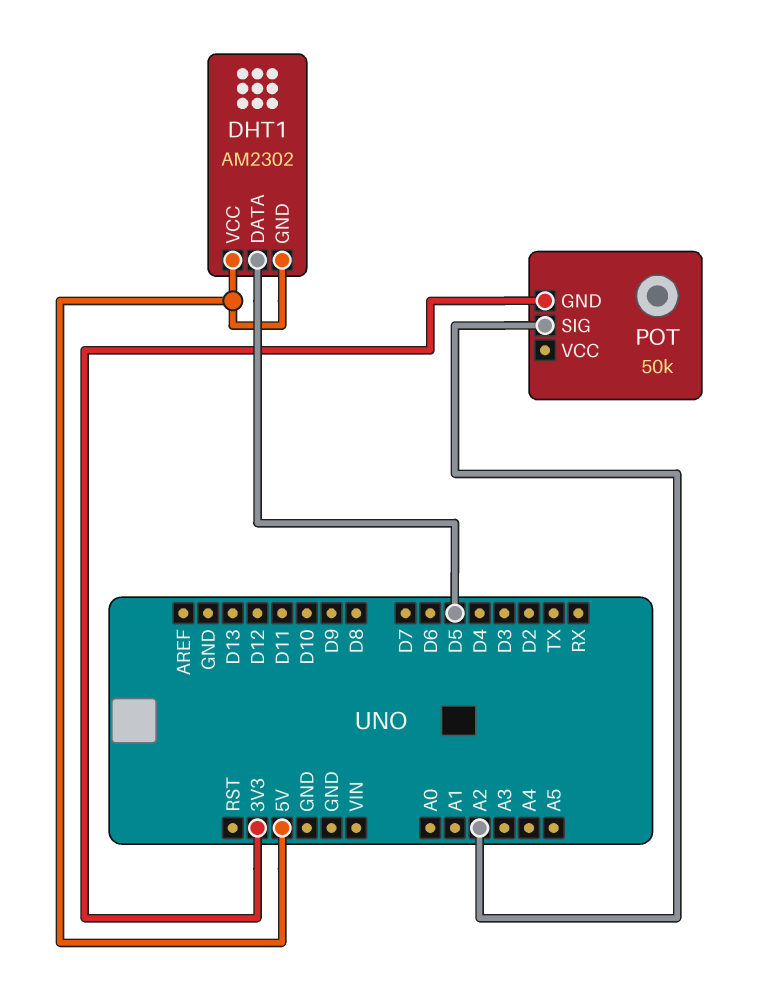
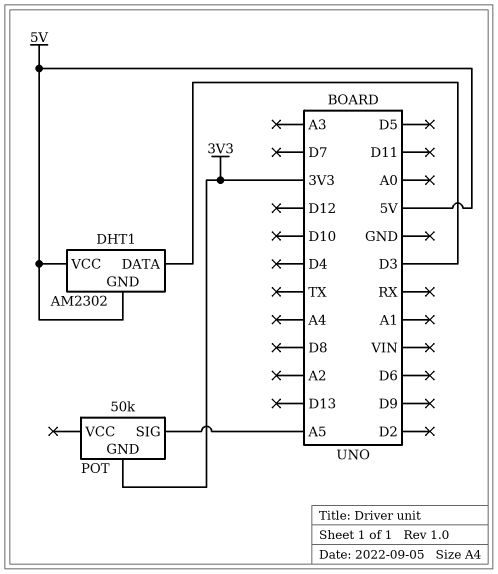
DHT1 pin DATA: D5 -> D3
POT pin SIG: A2 -> A5

